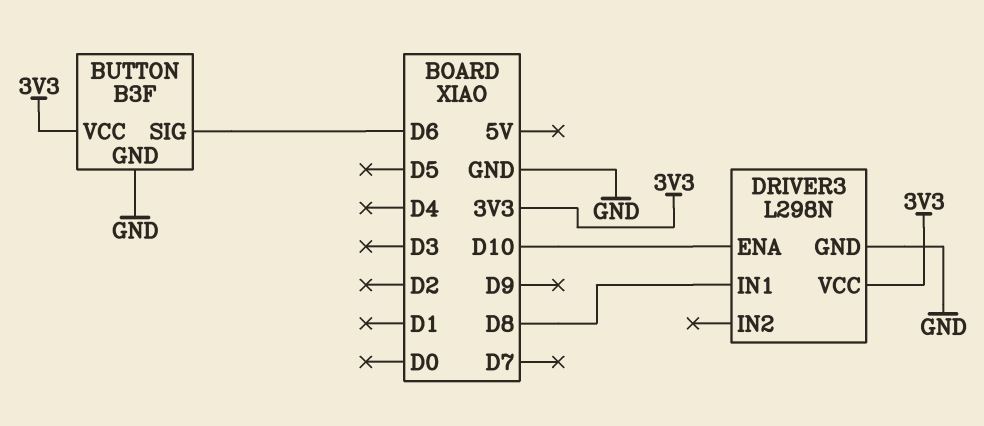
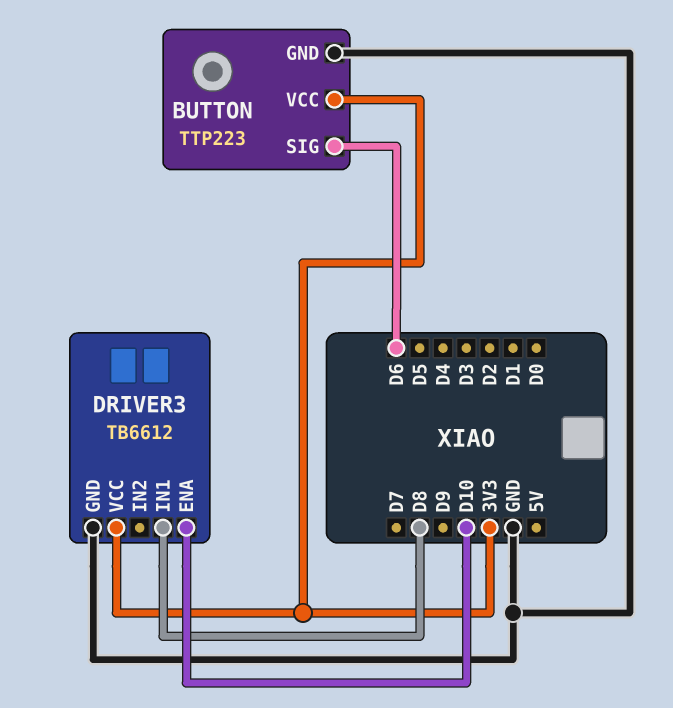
BUTTON: B3F -> TTP223
DRIVER3: L298N -> TB6612

